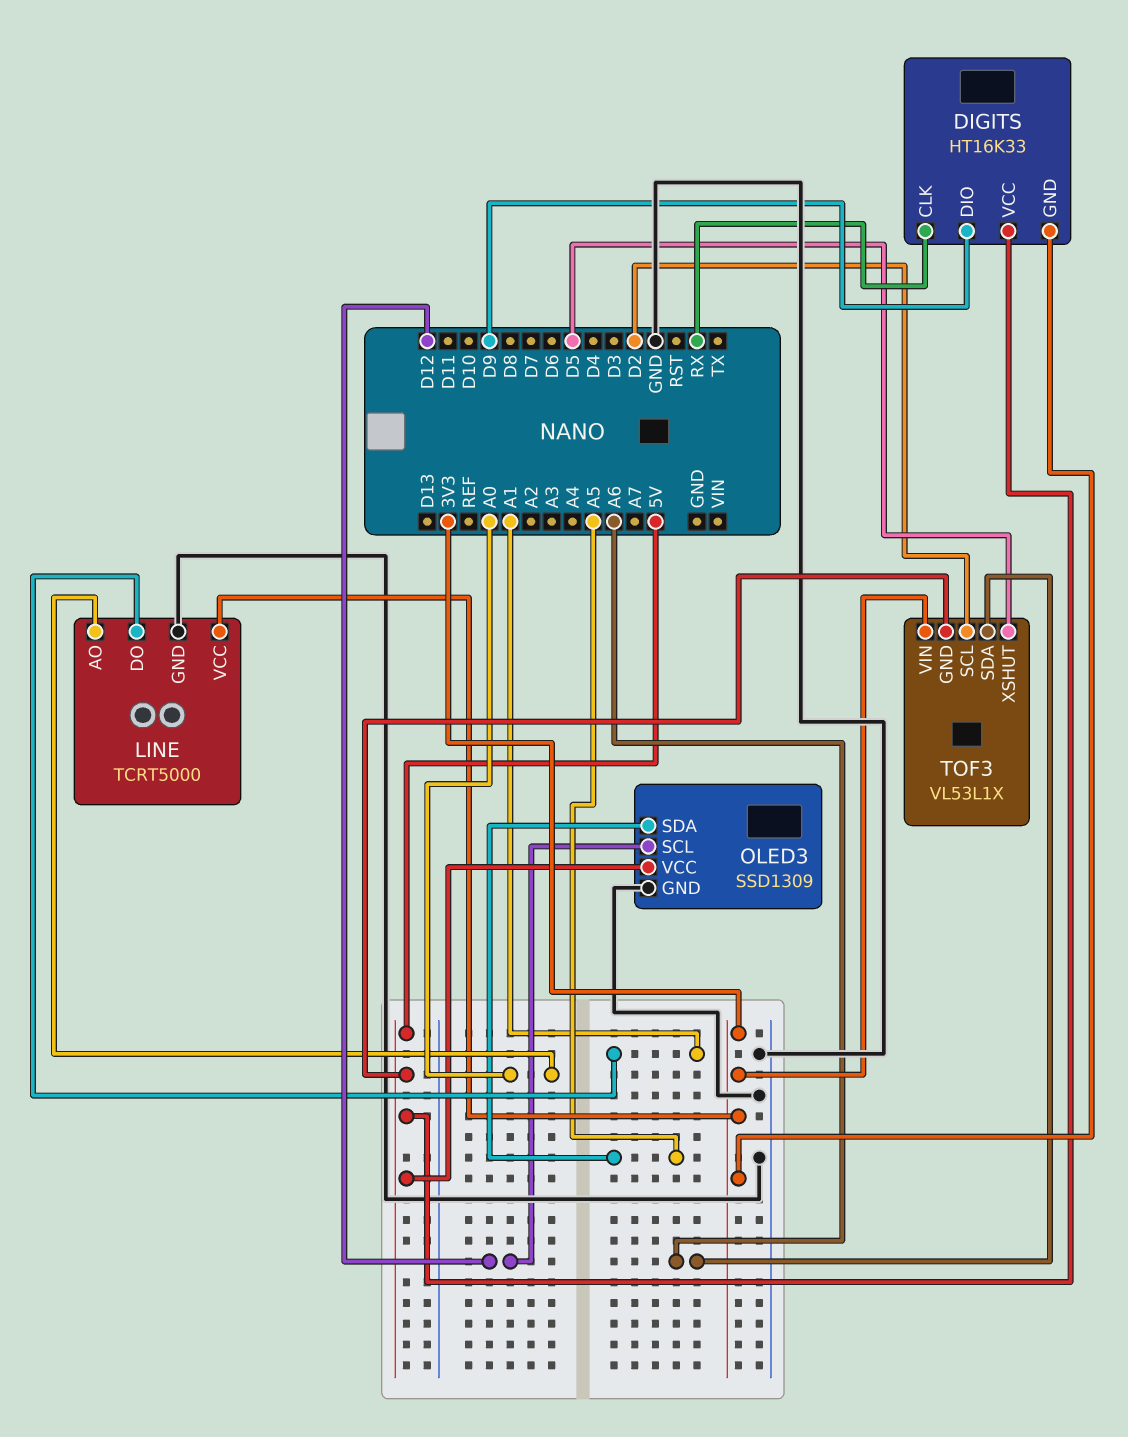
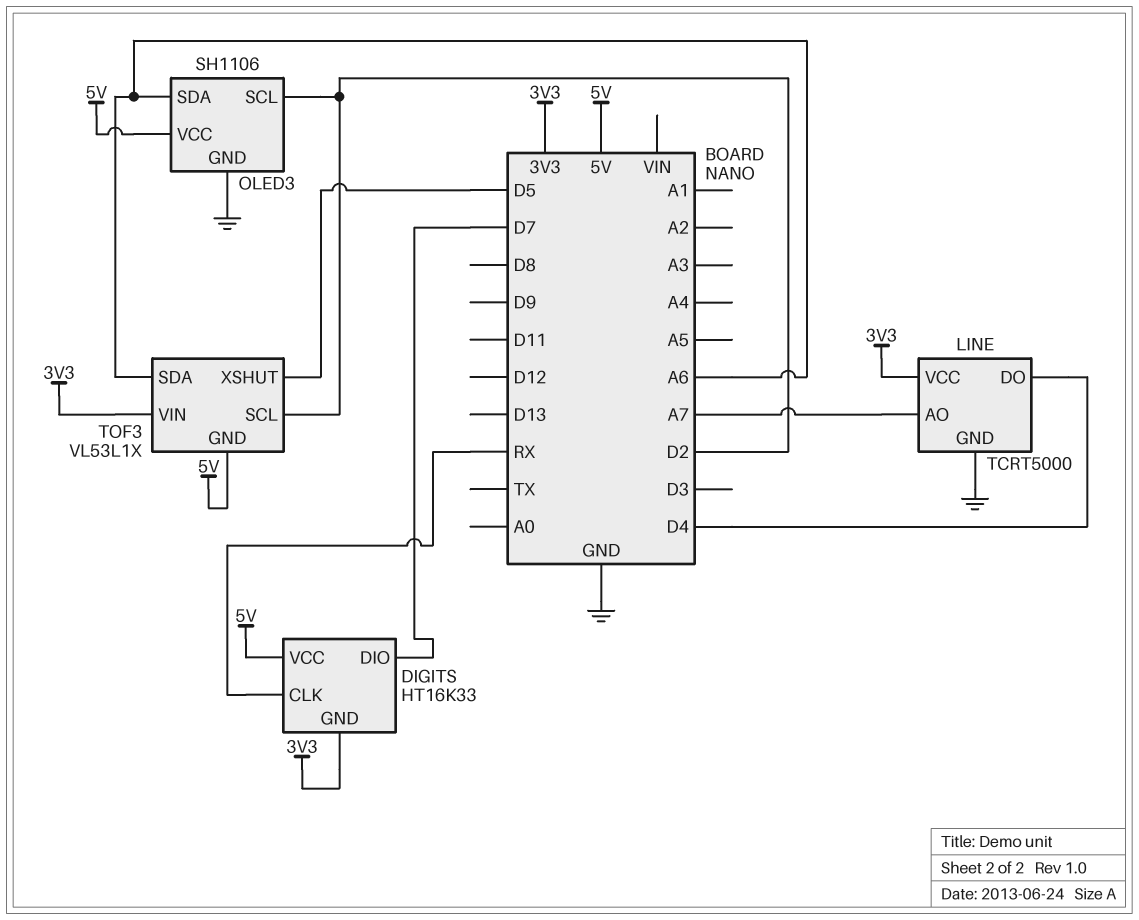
DIGITS pin DIO: D9 -> D7
LINE pin AO: A0 -> A7
LINE pin DO: A1 -> D4
OLED3: SSD1309 -> SH1106
OLED3 pin SCL: D12 -> D2
OLED3 pin SDA: A5 -> A6

